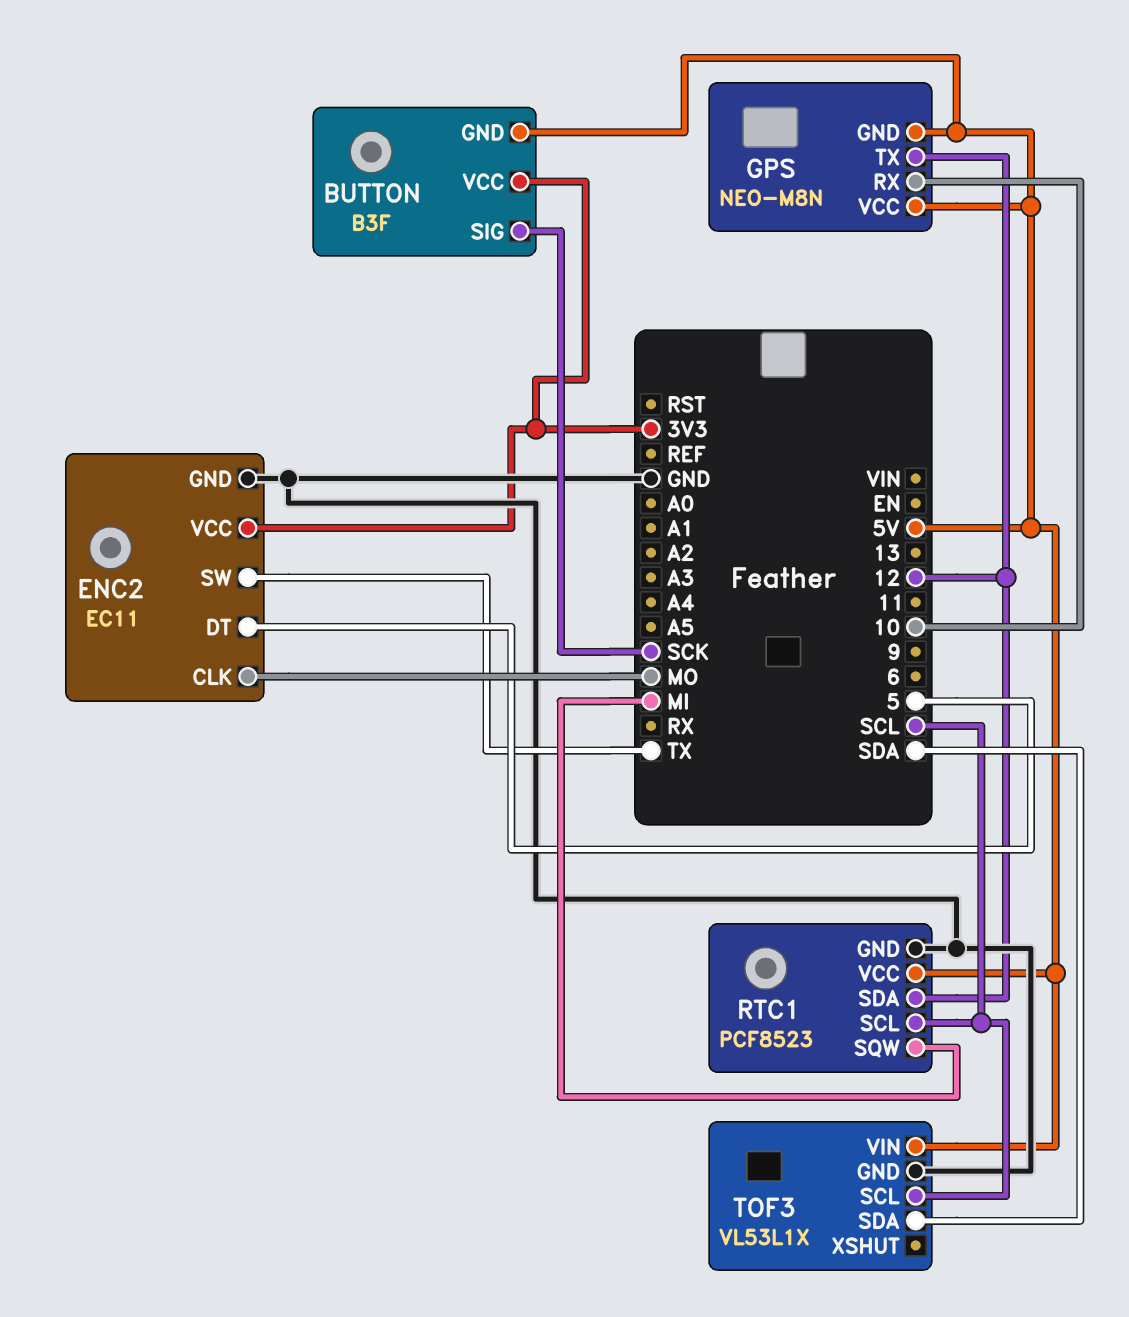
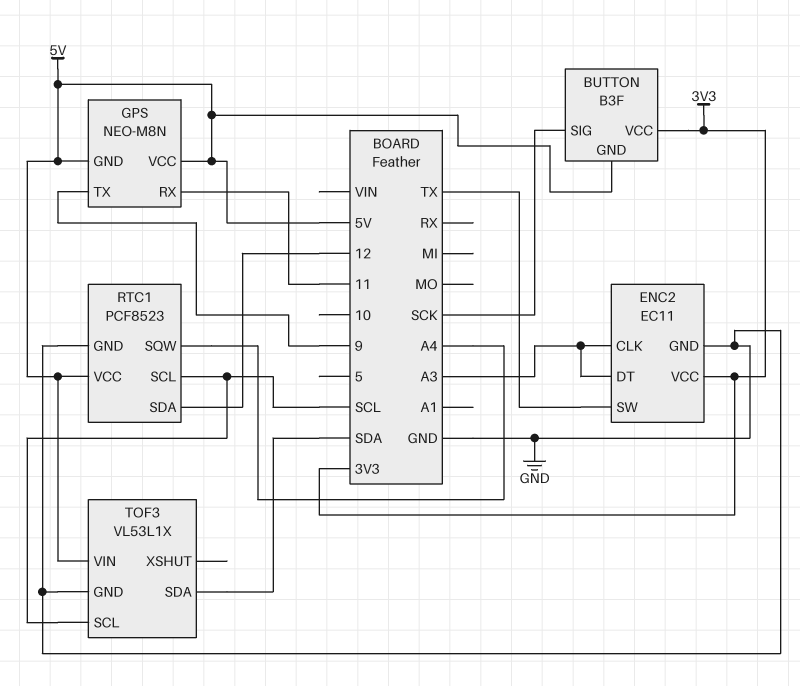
ENC2 pin CLK: MO -> A3
ENC2 pin DT: 5 -> A3
GPS pin RX: 10 -> 11
GPS pin TX: 12 -> 9
RTC1 pin SQW: MI -> A4

